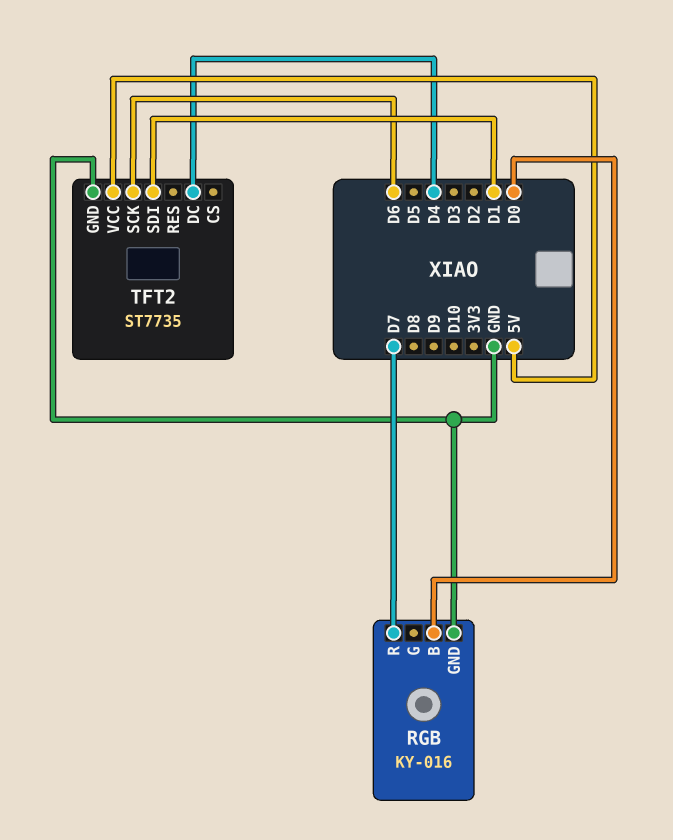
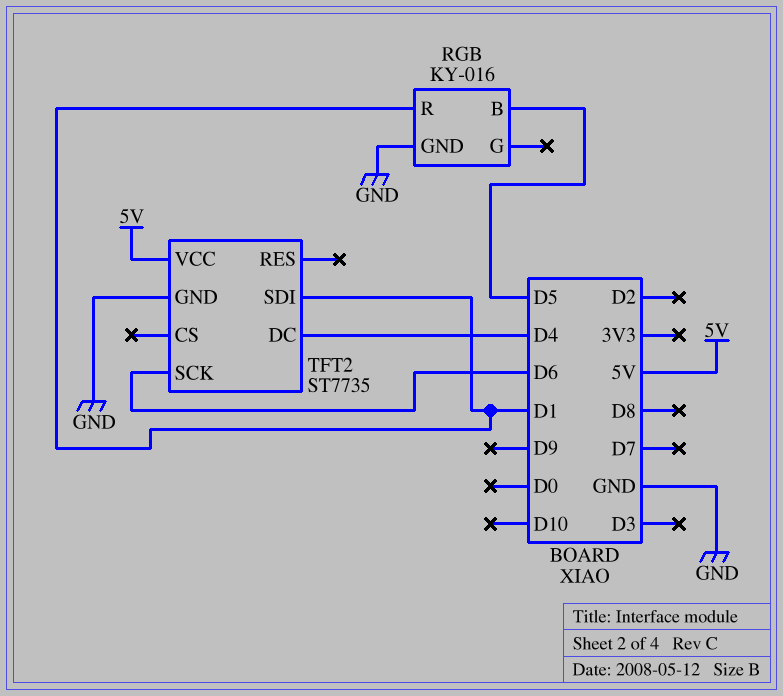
RGB pin B: D0 -> D5
RGB pin R: D7 -> D1

